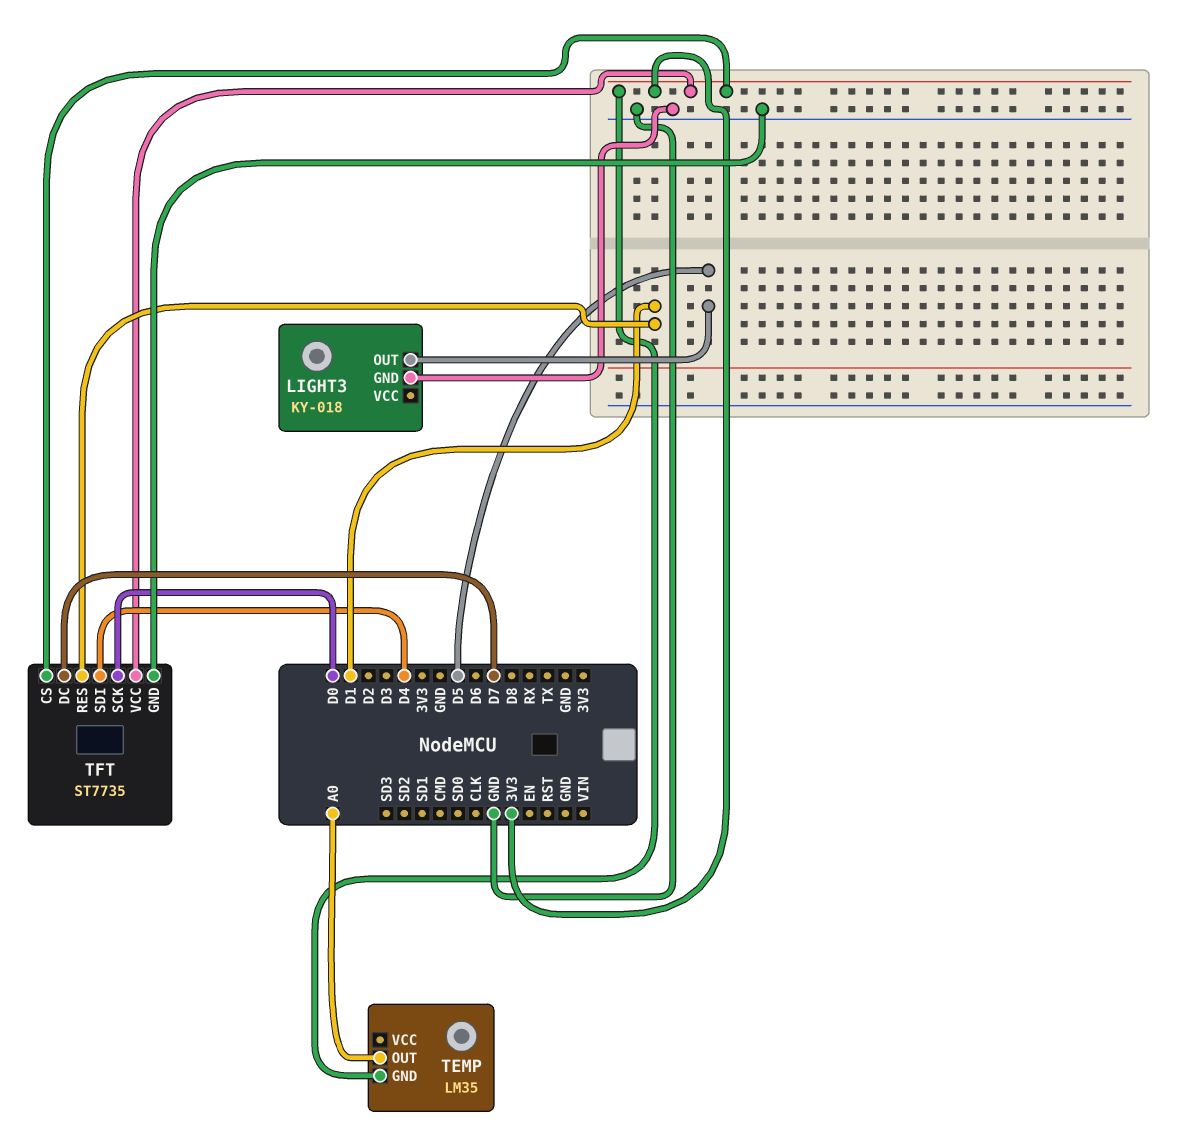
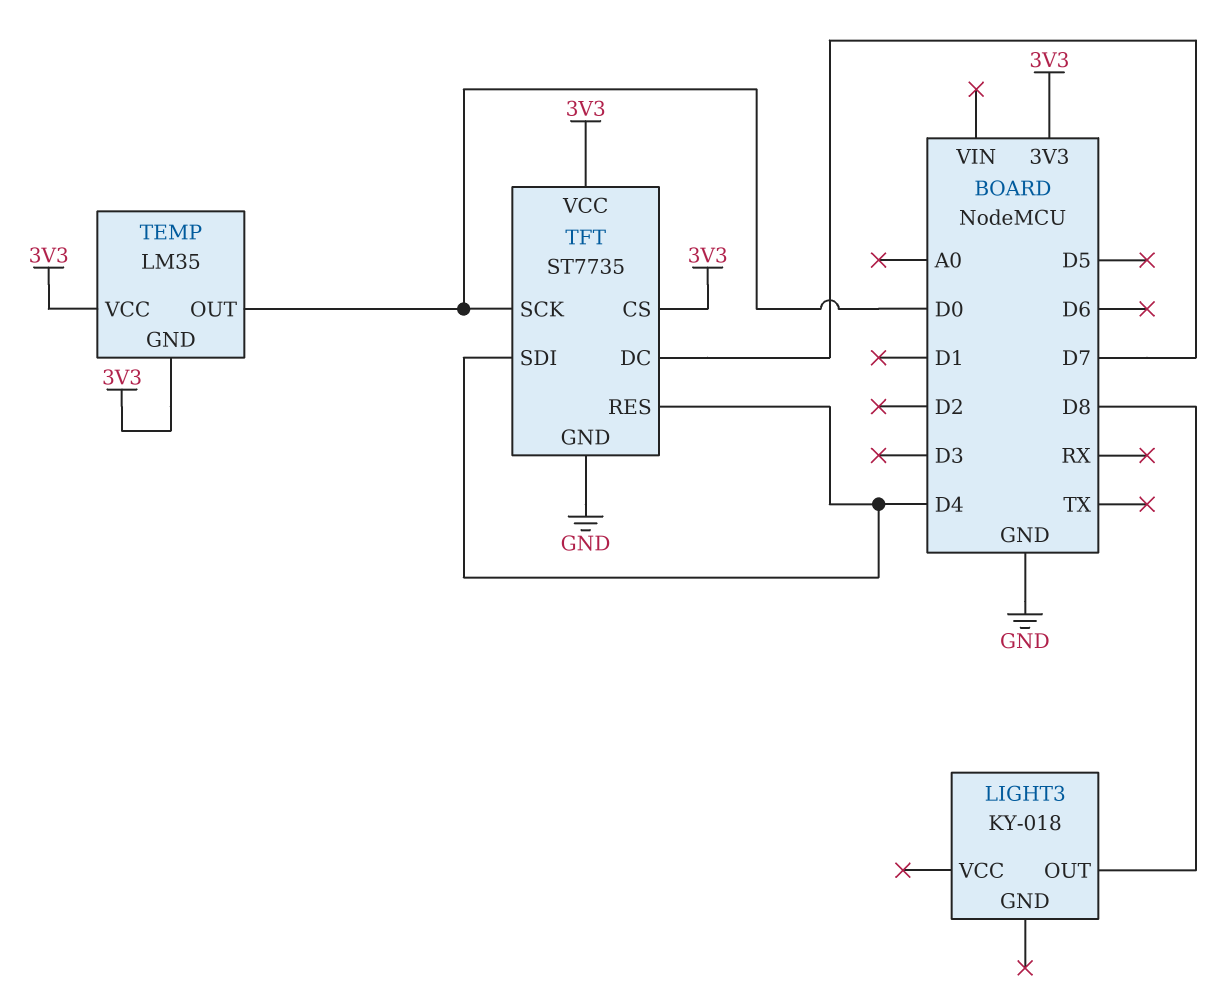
LIGHT3 pin GND: GND -> none
LIGHT3 pin OUT: D5 -> D8
TEMP pin OUT: A0 -> D0
TEMP pin VCC: none -> 3V3
TFT pin RES: D1 -> D4

